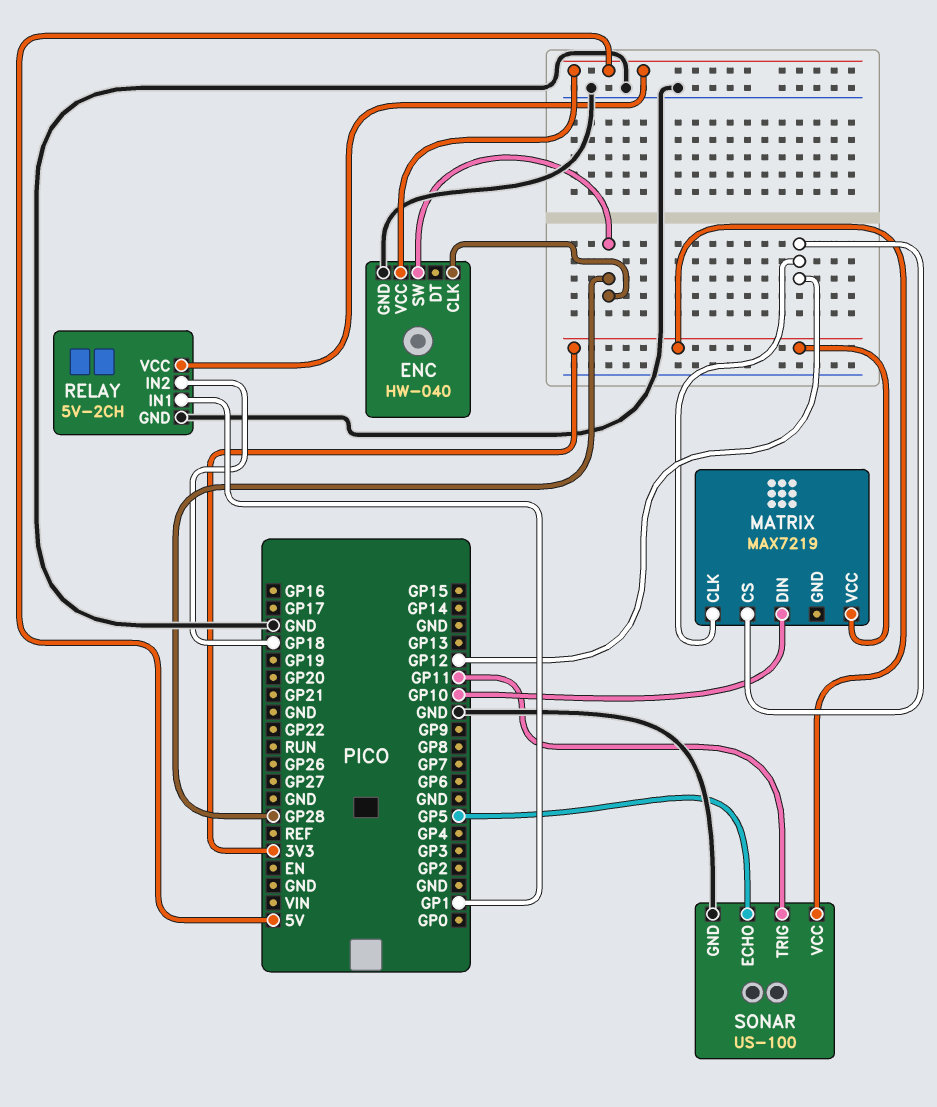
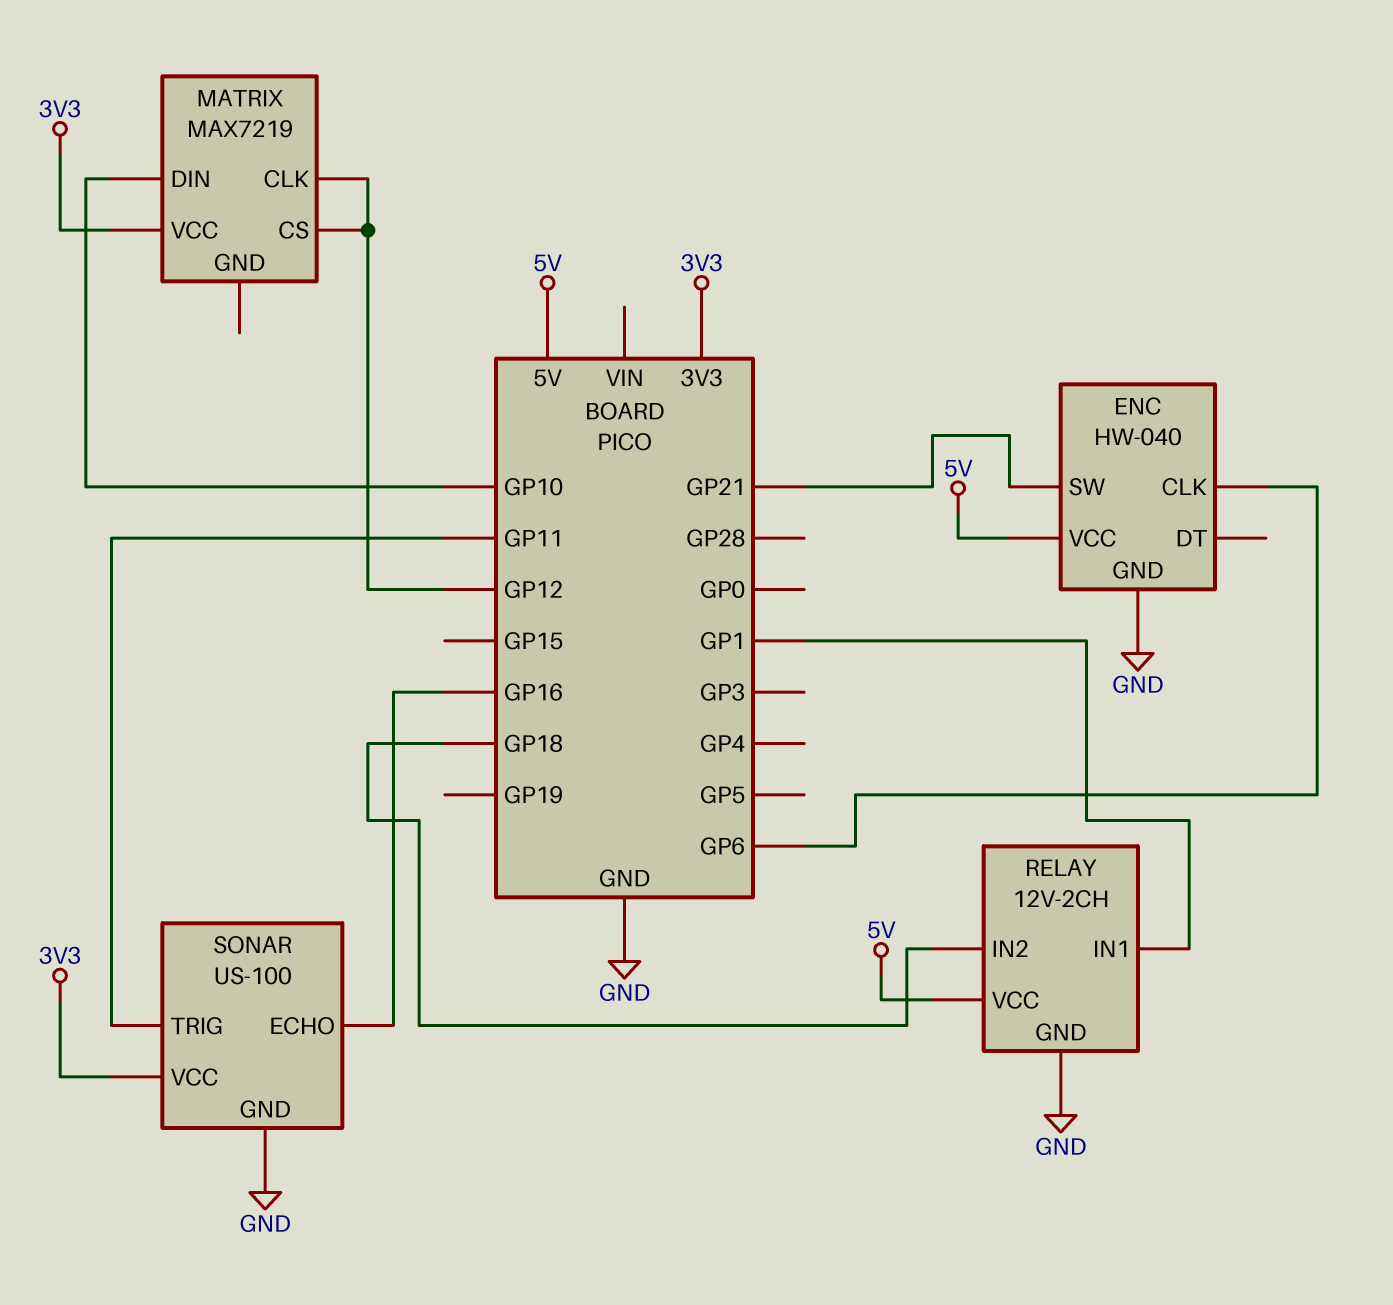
ENC pin CLK: GP28 -> GP6
ENC pin SW: GP28 -> GP21
RELAY: 5V-2CH -> 12V-2CH
SONAR pin ECHO: GP5 -> GP16

